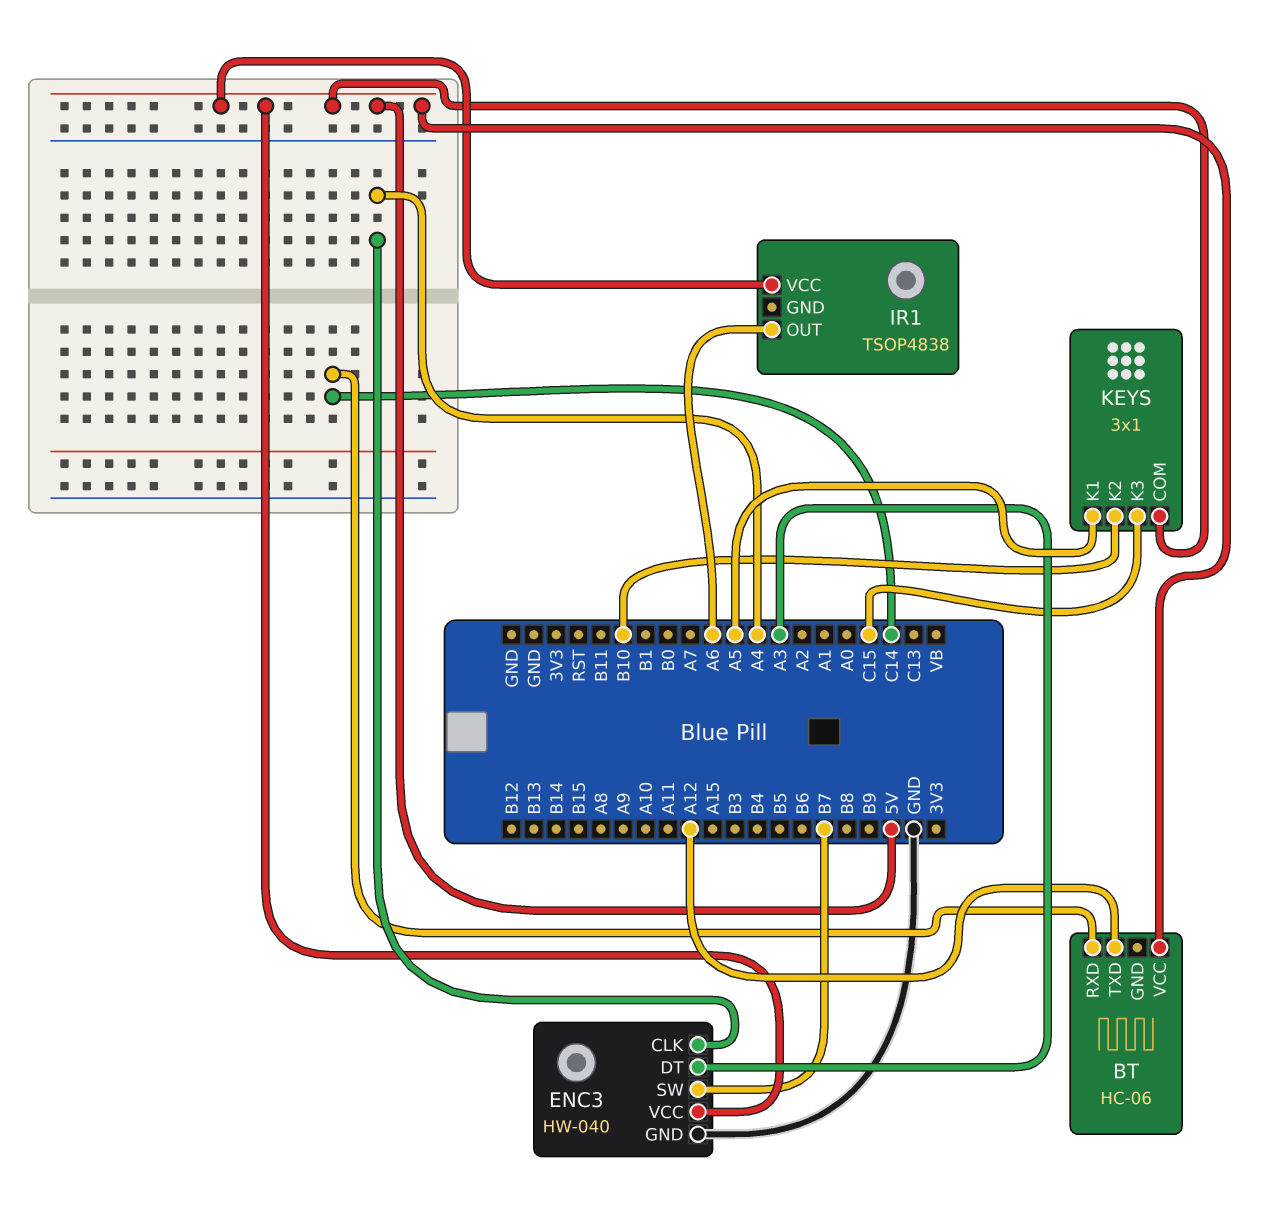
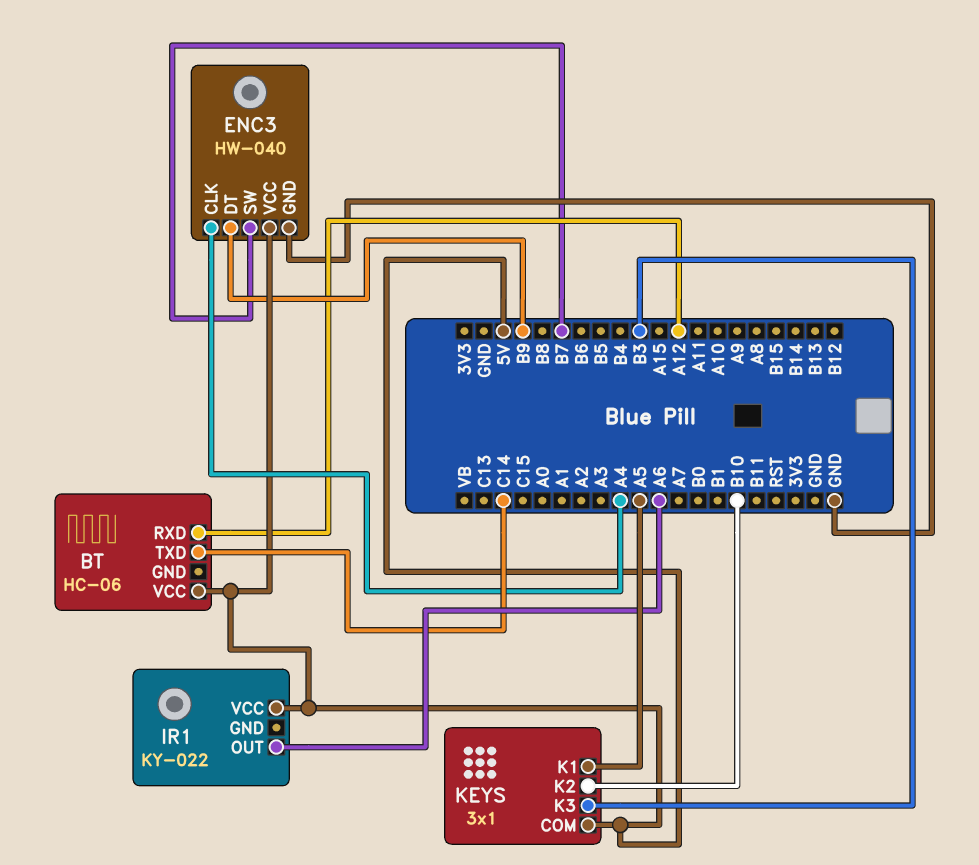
BT pin RXD: C14 -> A12
BT pin TXD: A12 -> C14
ENC3 pin DT: A3 -> B9
IR1: TSOP4838 -> KY-022
KEYS pin K3: C15 -> B3

